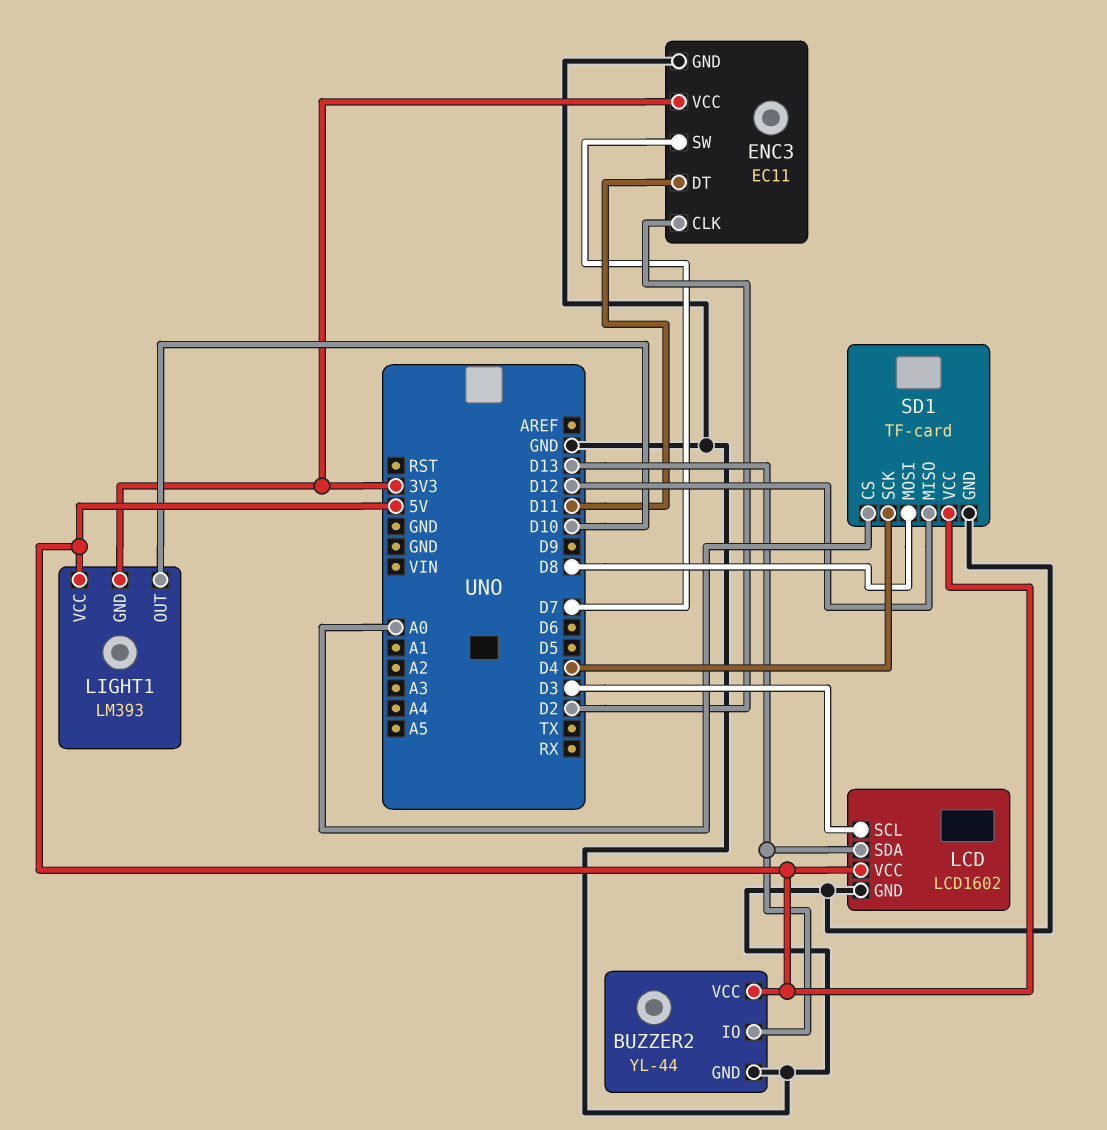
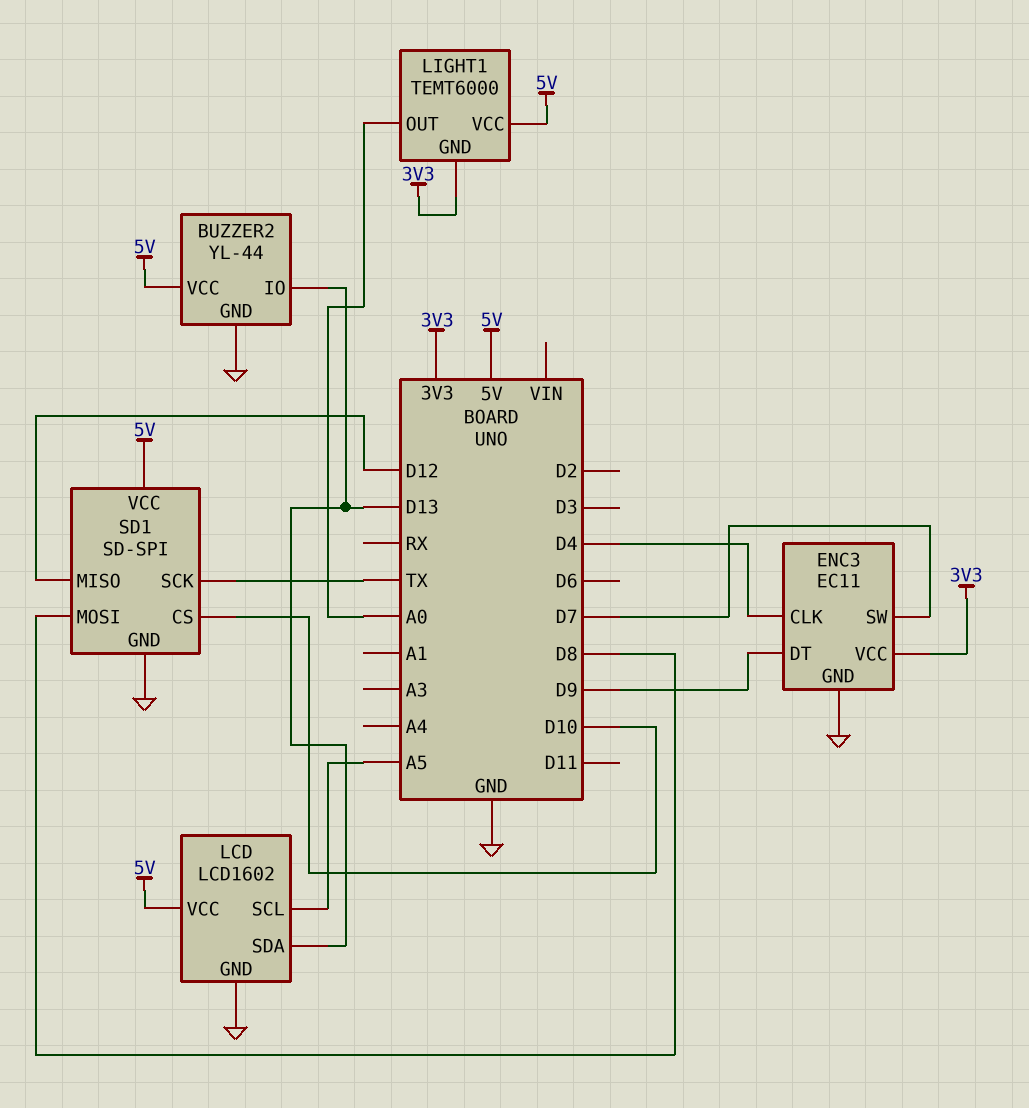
ENC3 pin CLK: D2 -> D4
ENC3 pin DT: D11 -> D9
LCD pin SCL: D3 -> A5
LIGHT1: LM393 -> TEMT6000
LIGHT1 pin OUT: D10 -> A0
SD1: TF-card -> SD-SPI
SD1 pin CS: A0 -> D10
SD1 pin SCK: D4 -> TX

